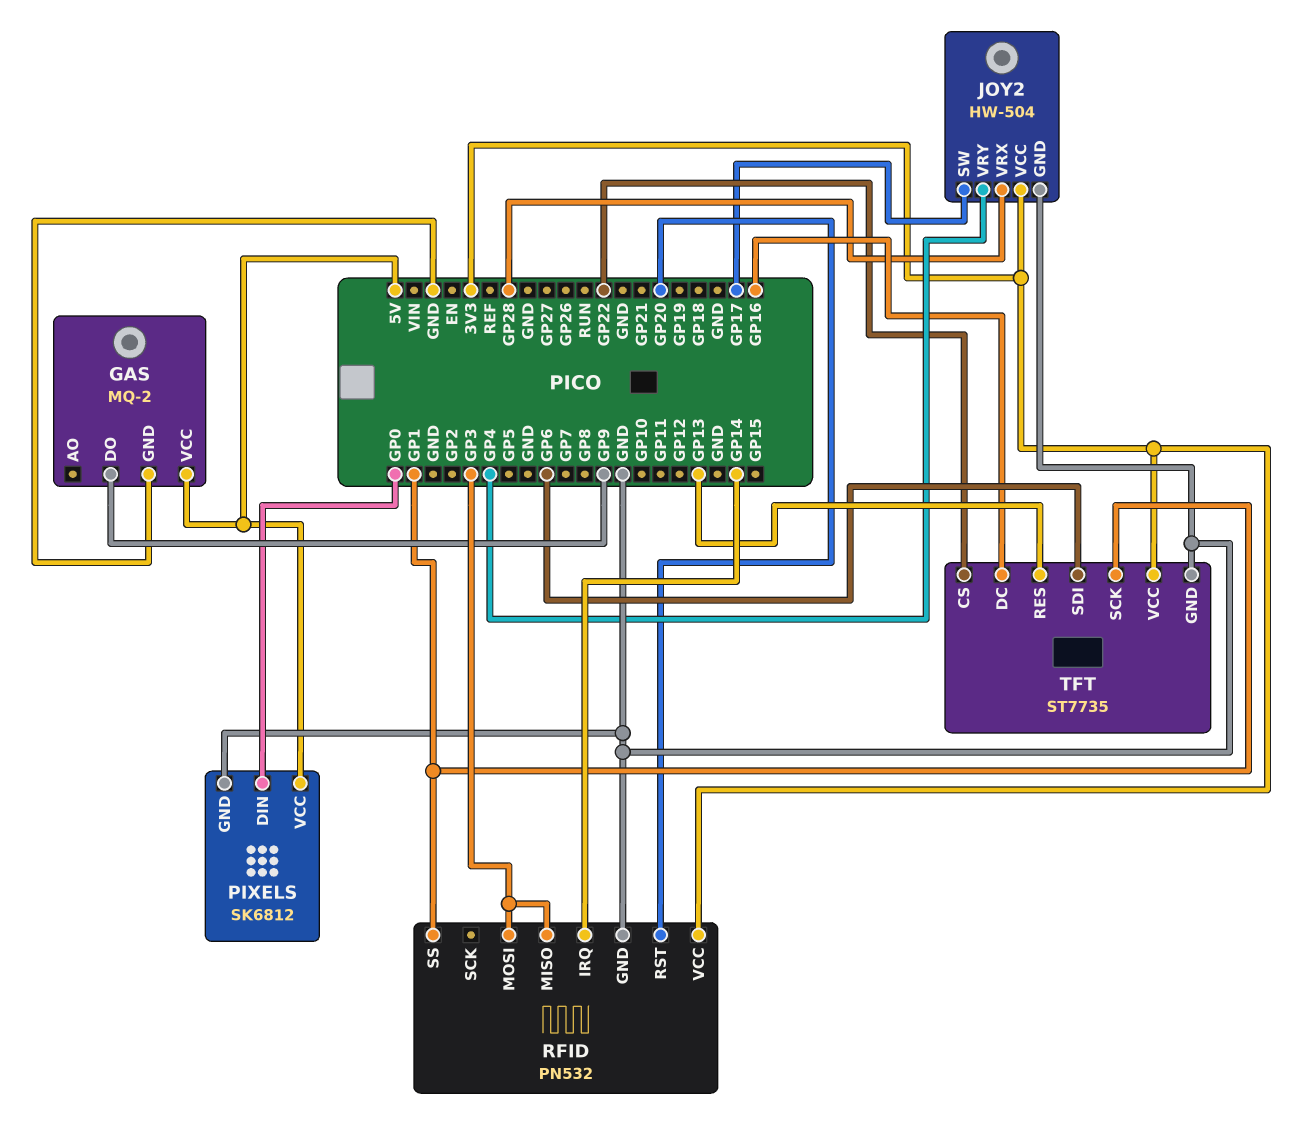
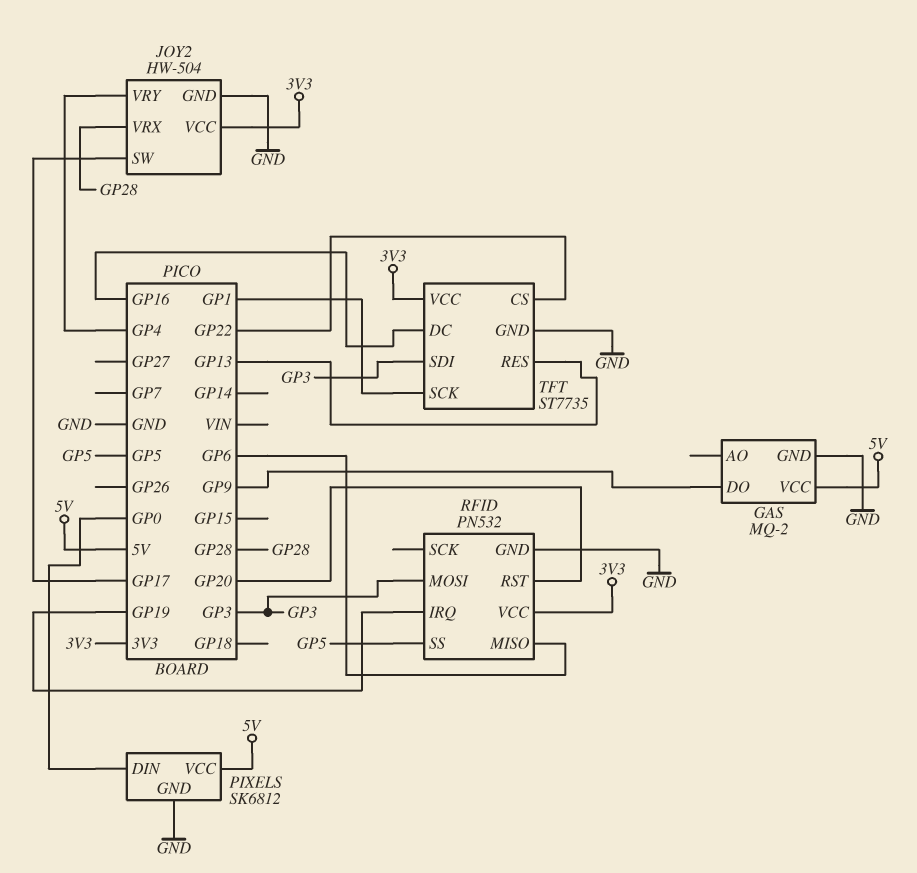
RFID pin IRQ: GP14 -> GP19
RFID pin MISO: GP3 -> GP6
RFID pin SS: GP1 -> GP5
TFT pin SDI: GP6 -> GP3

